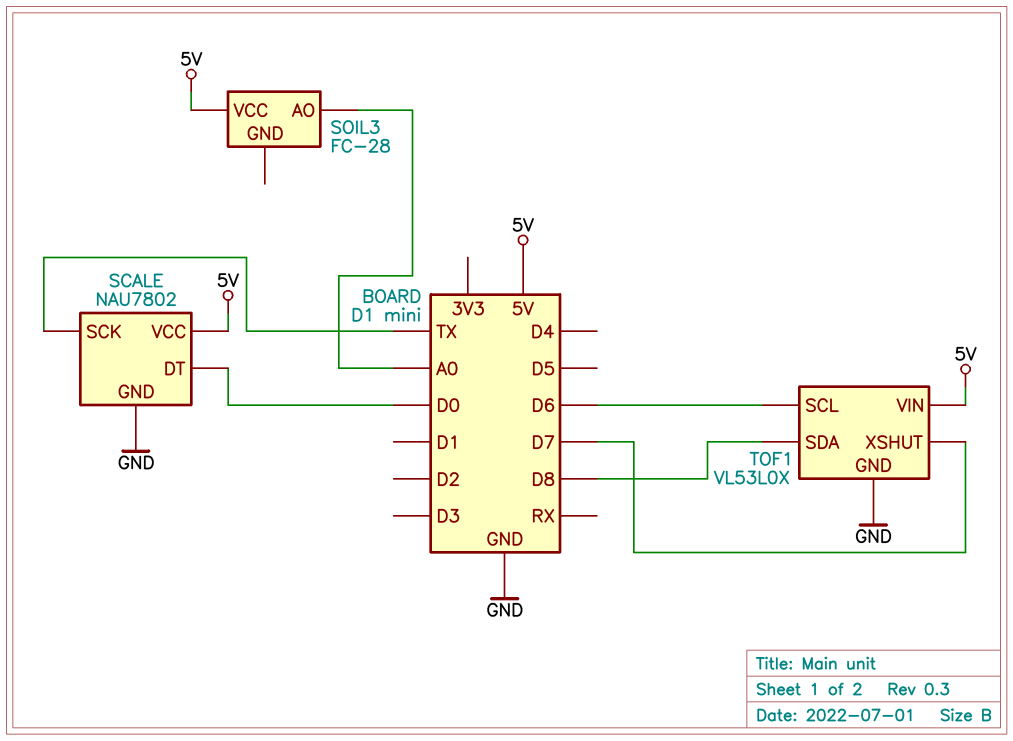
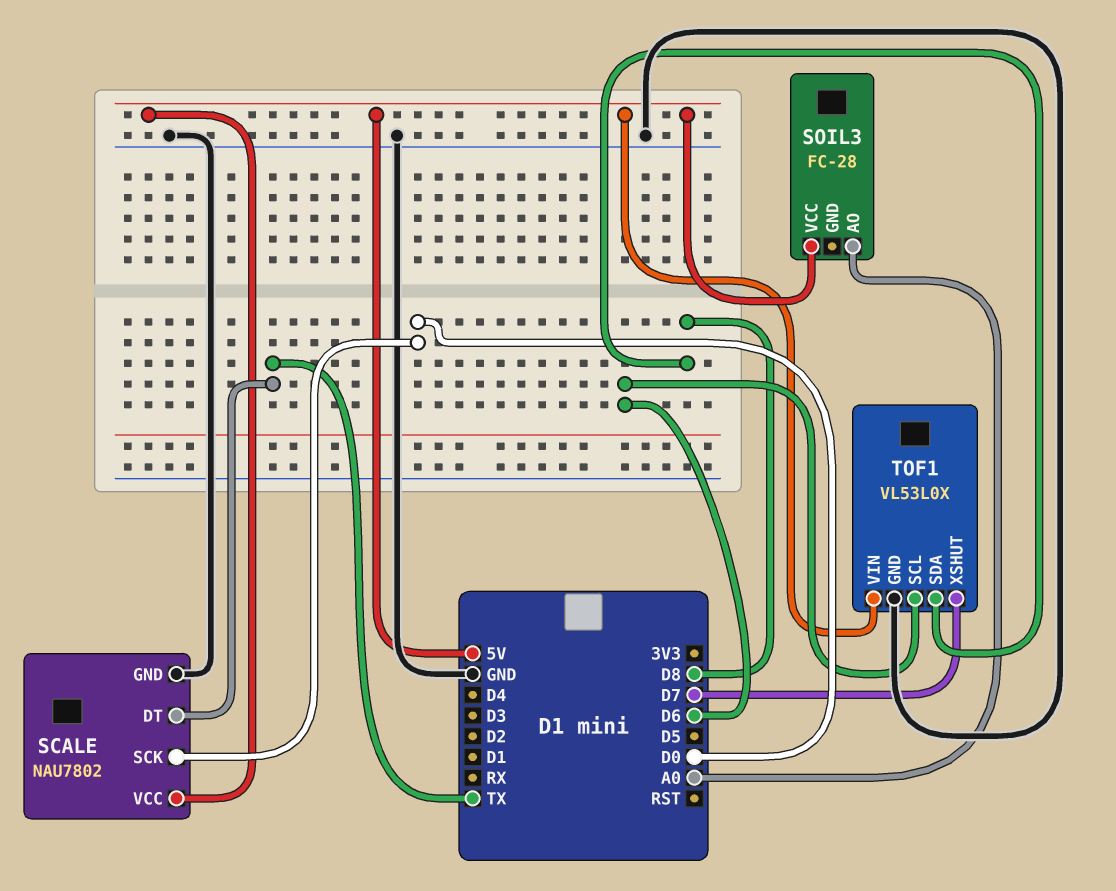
SCALE pin DT: D0 -> TX
SCALE pin SCK: TX -> D0

